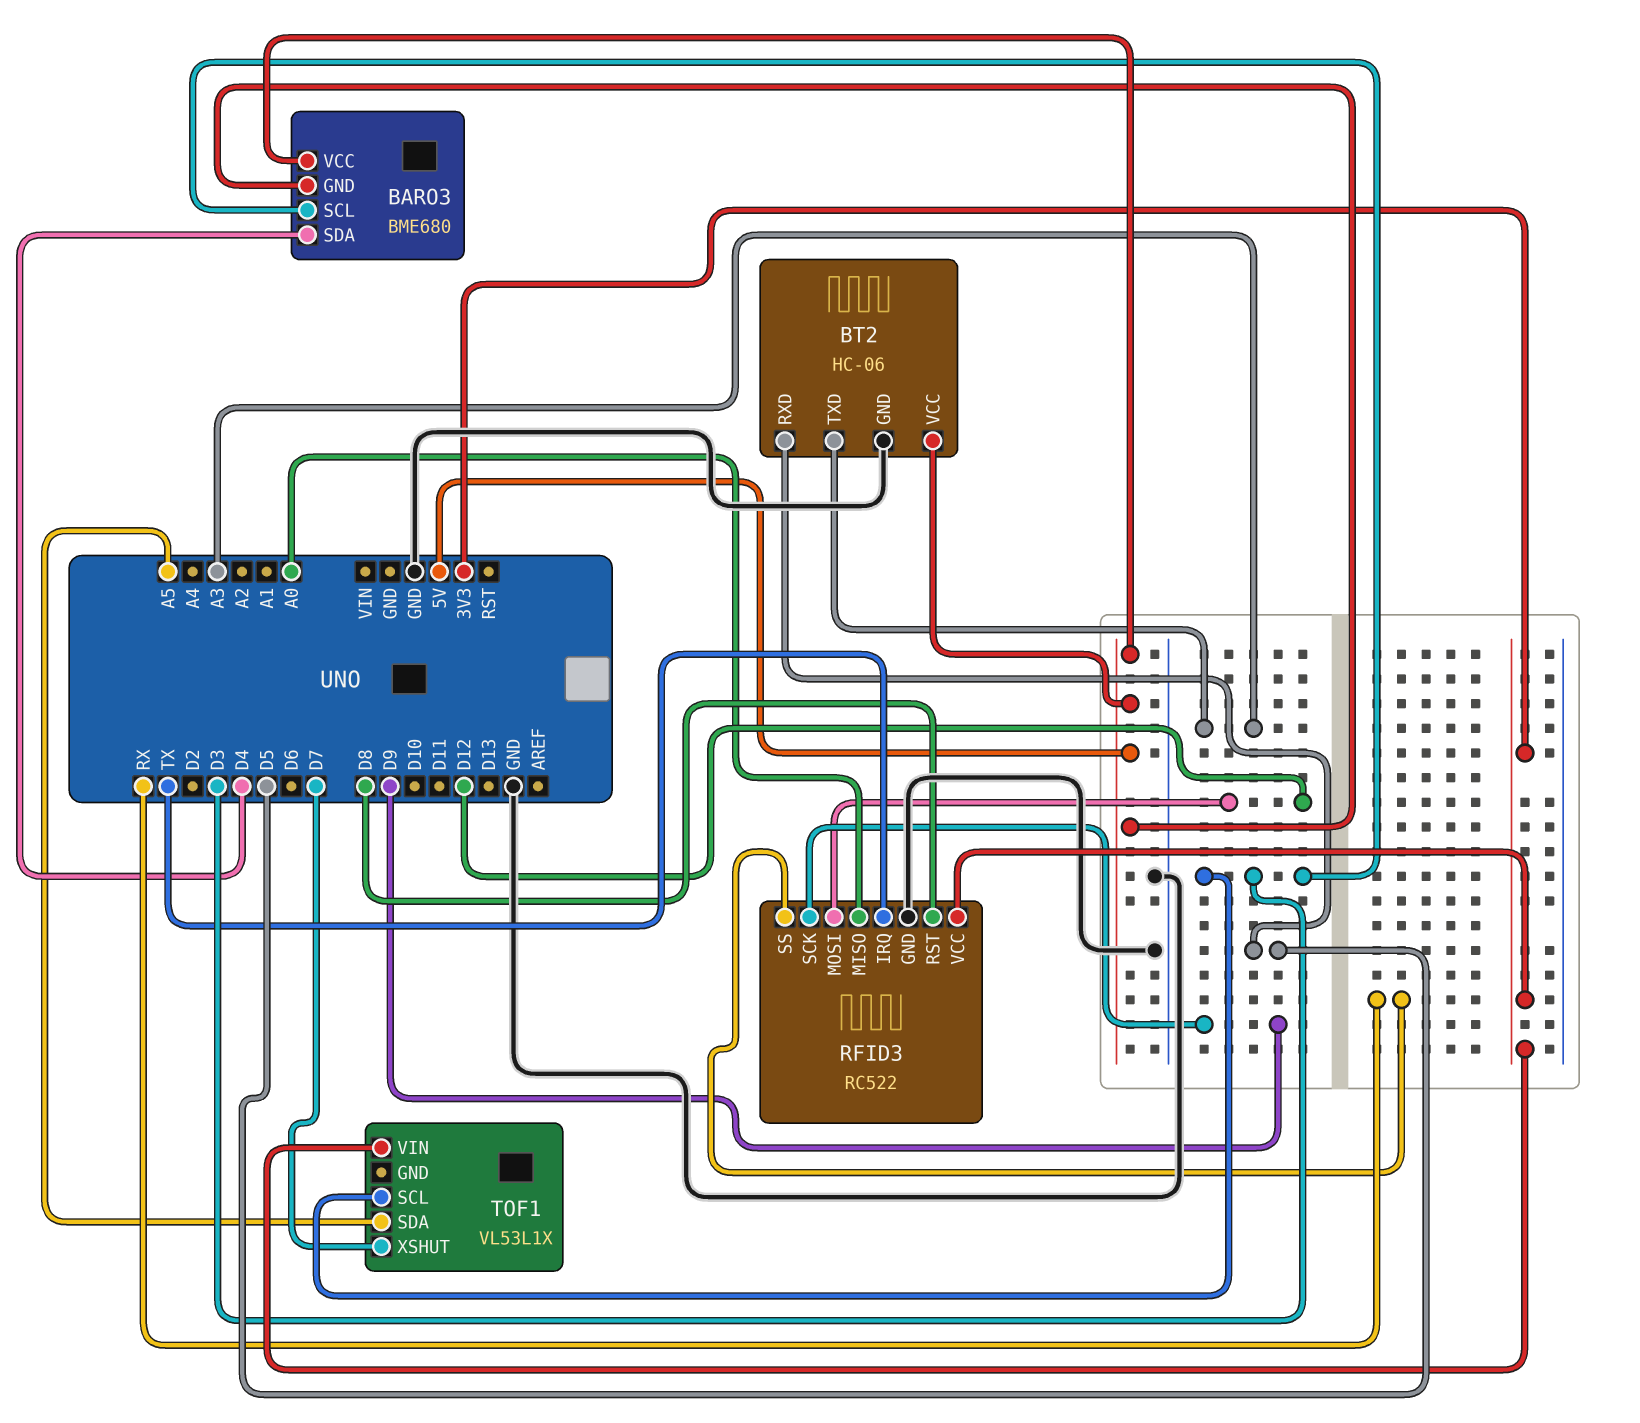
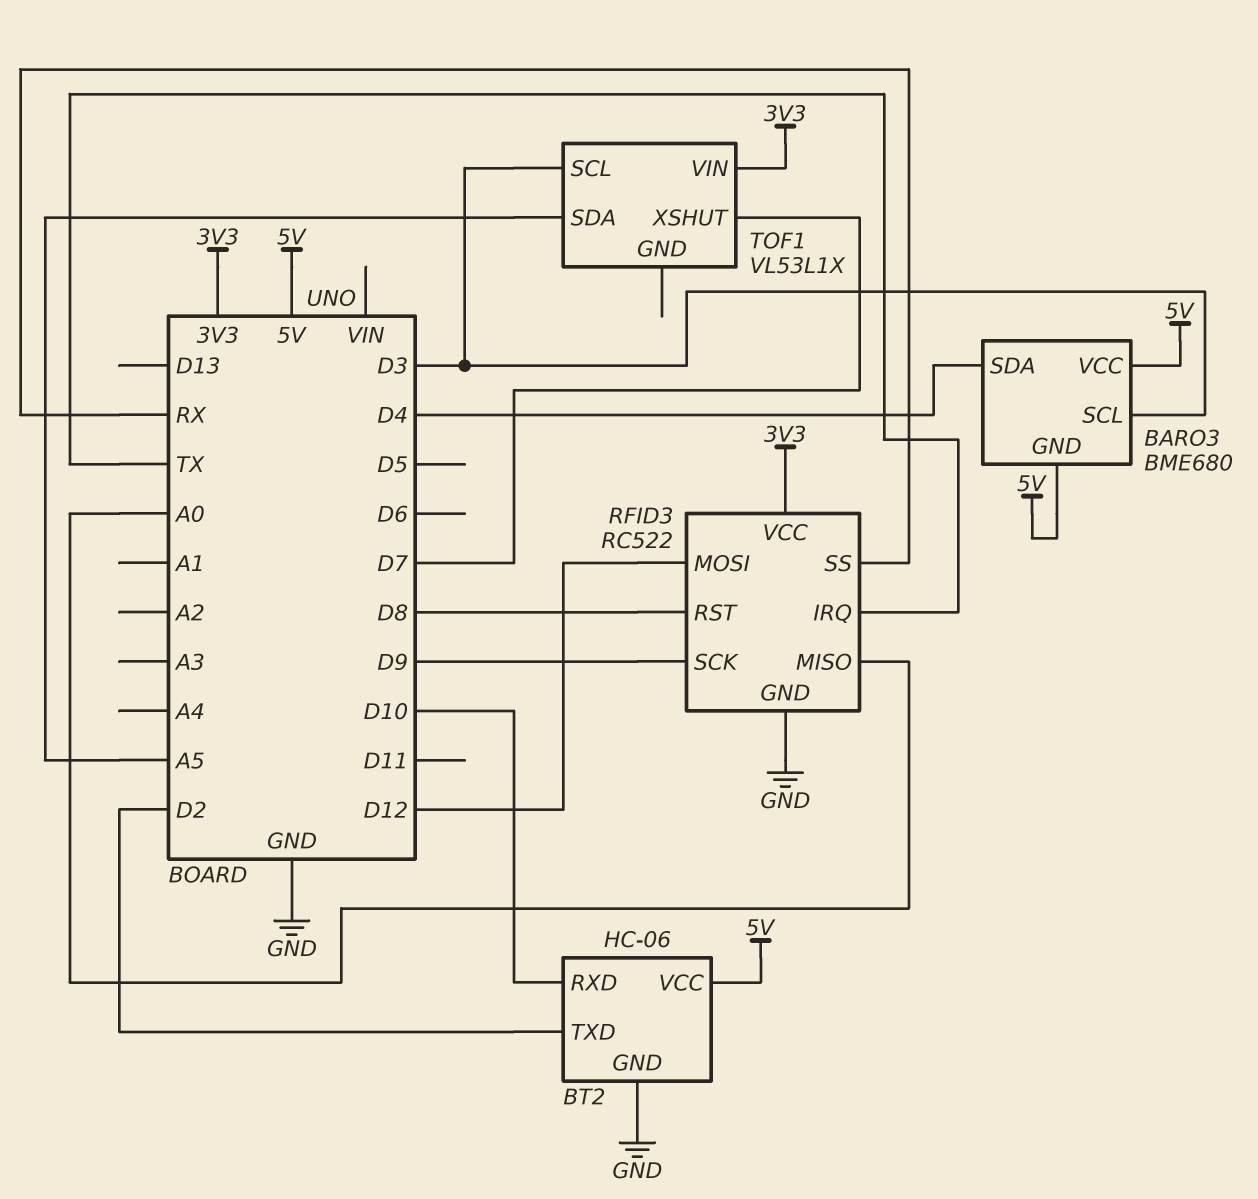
BT2 pin RXD: D5 -> D10
BT2 pin TXD: A3 -> D2

